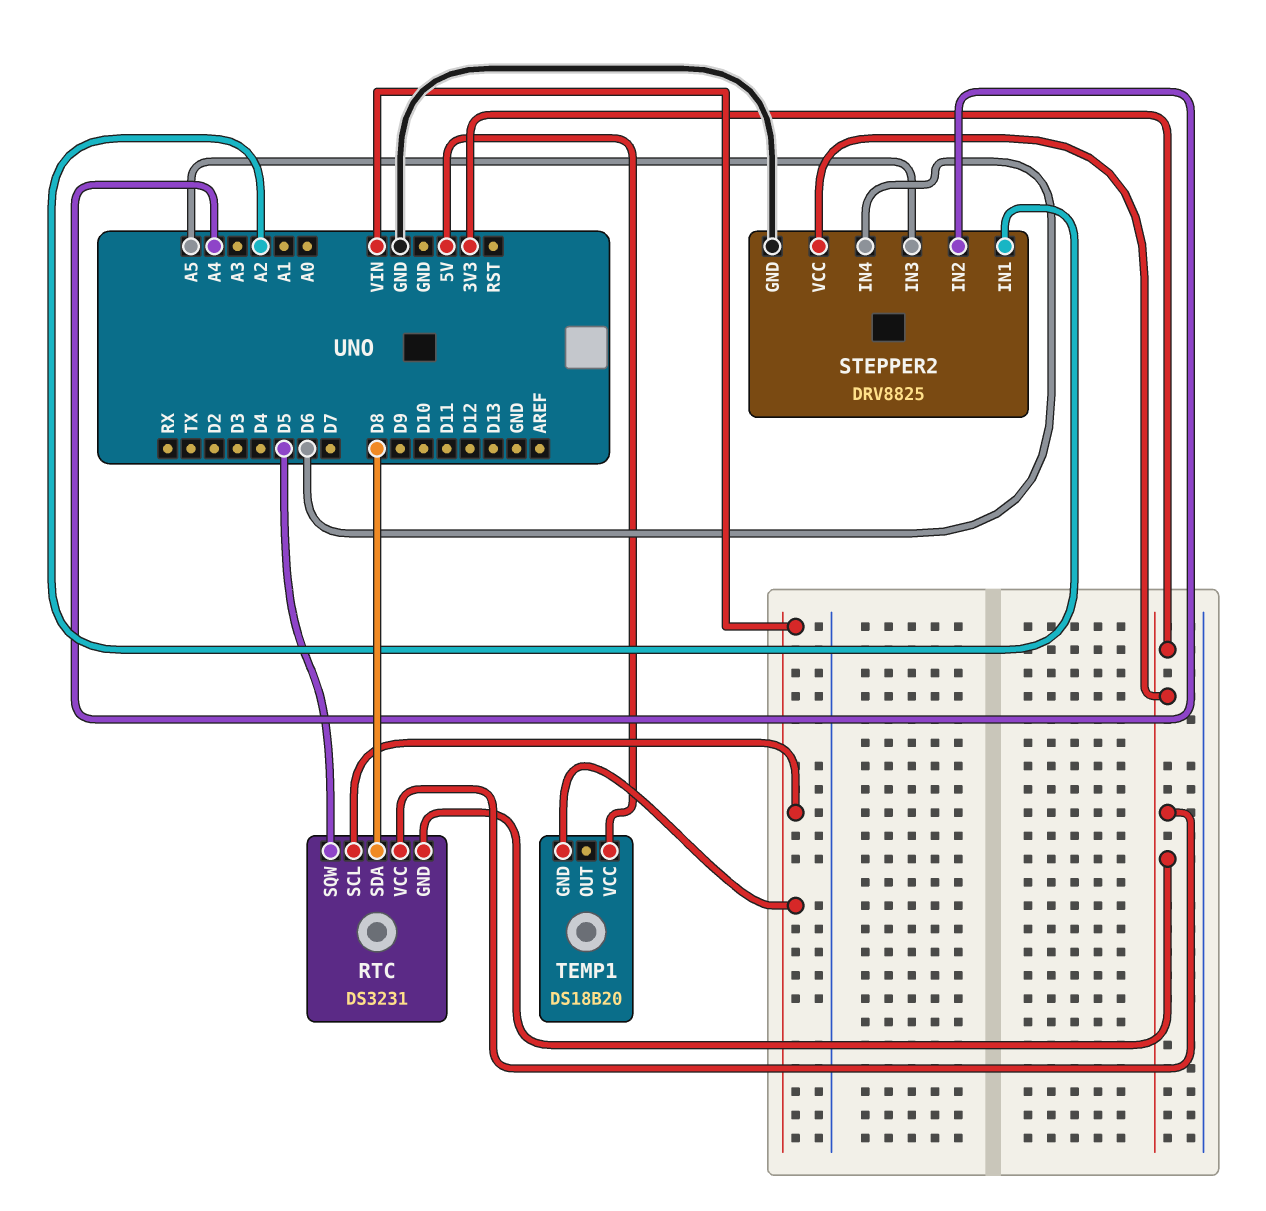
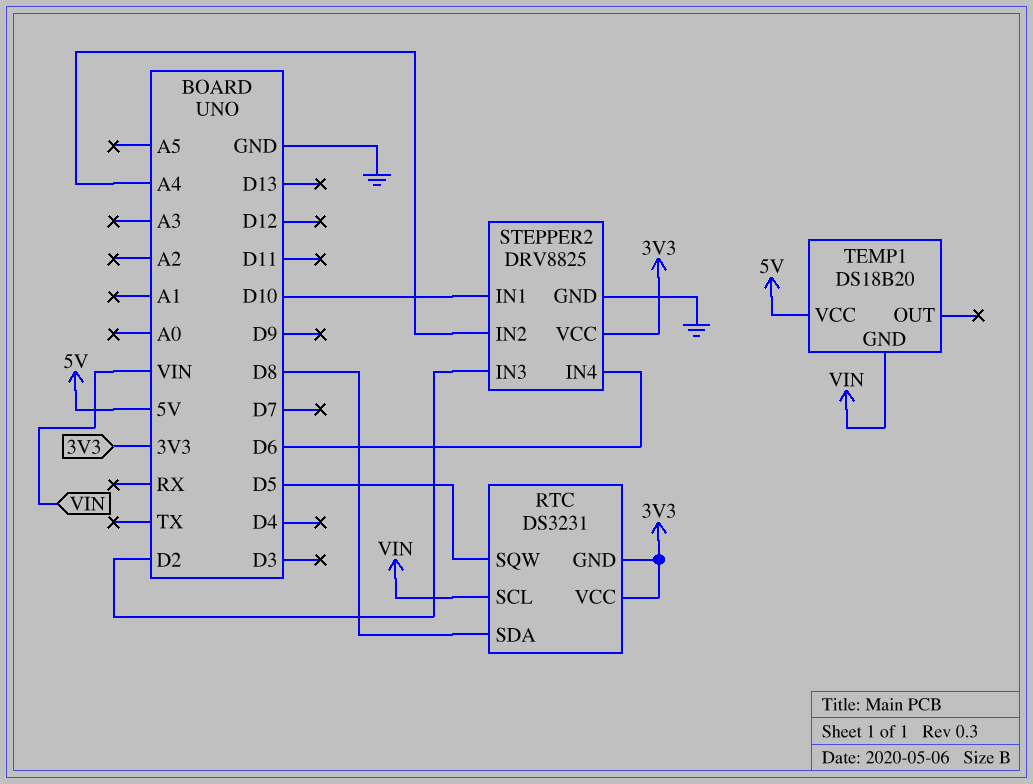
STEPPER2 pin IN1: A2 -> D10
STEPPER2 pin IN3: A5 -> D2

